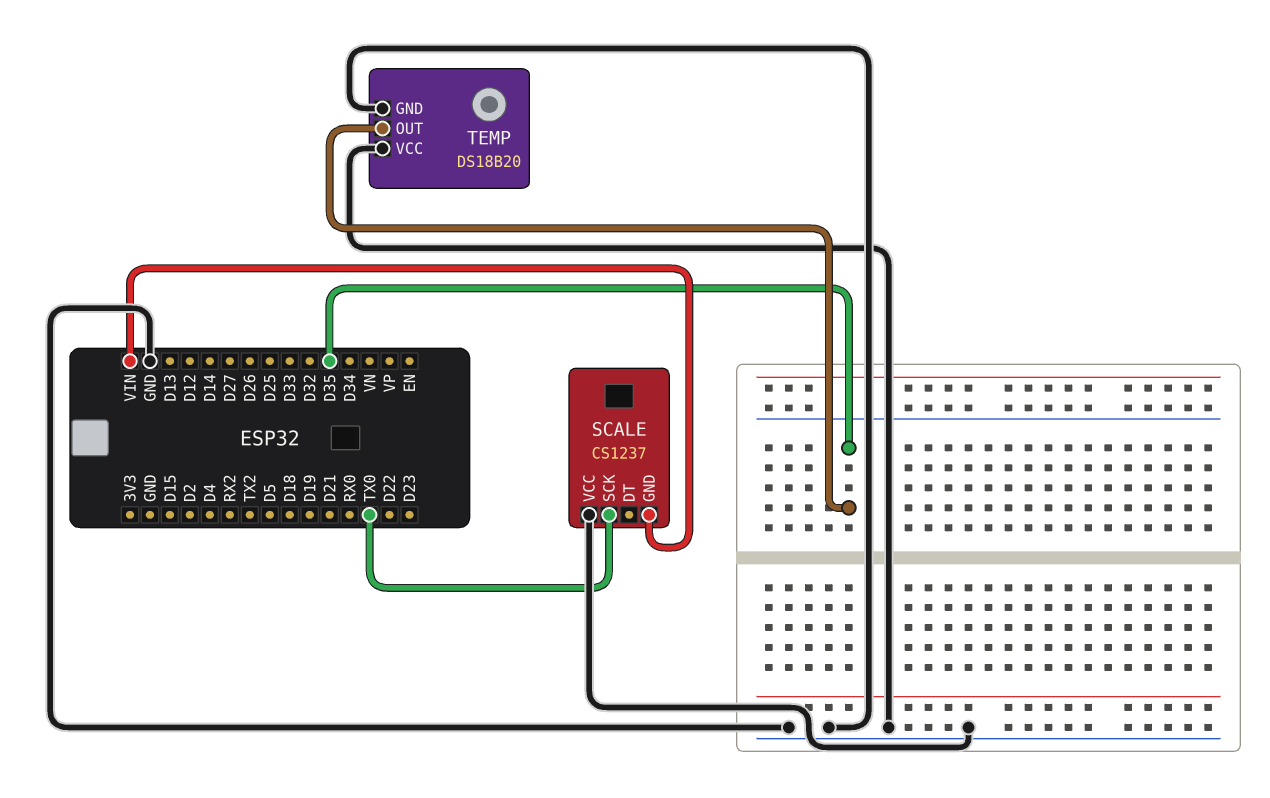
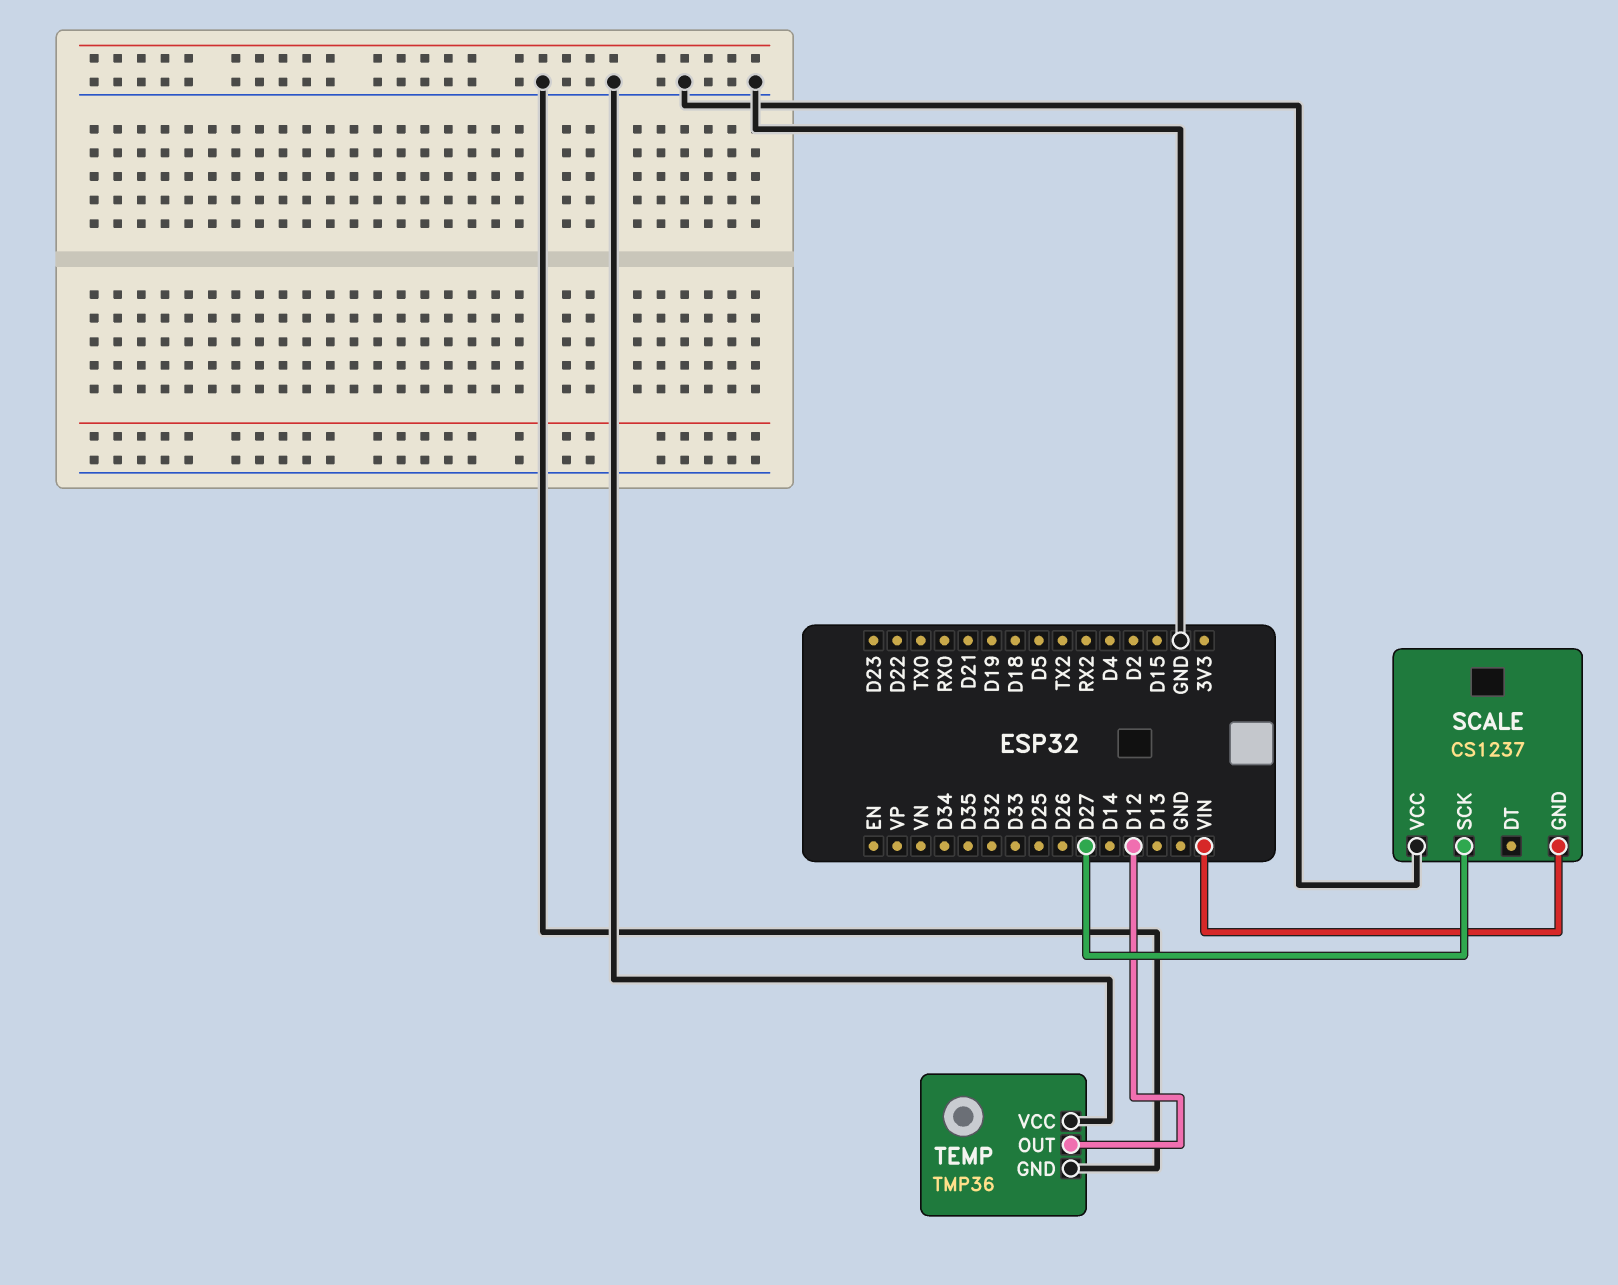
SCALE pin SCK: TX0 -> D27
TEMP: DS18B20 -> TMP36
TEMP pin OUT: D35 -> D12

